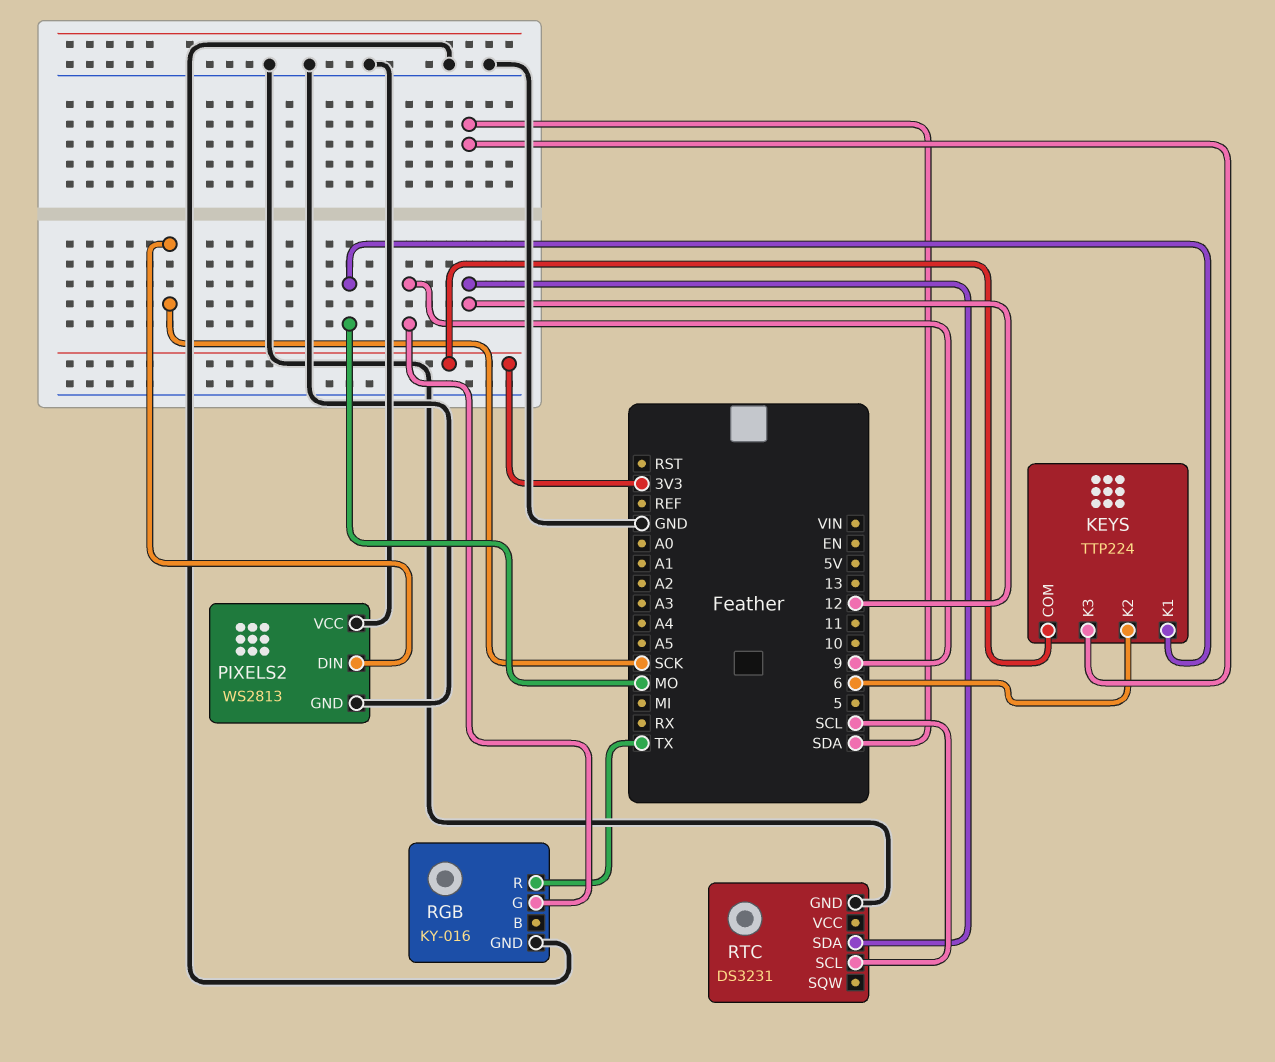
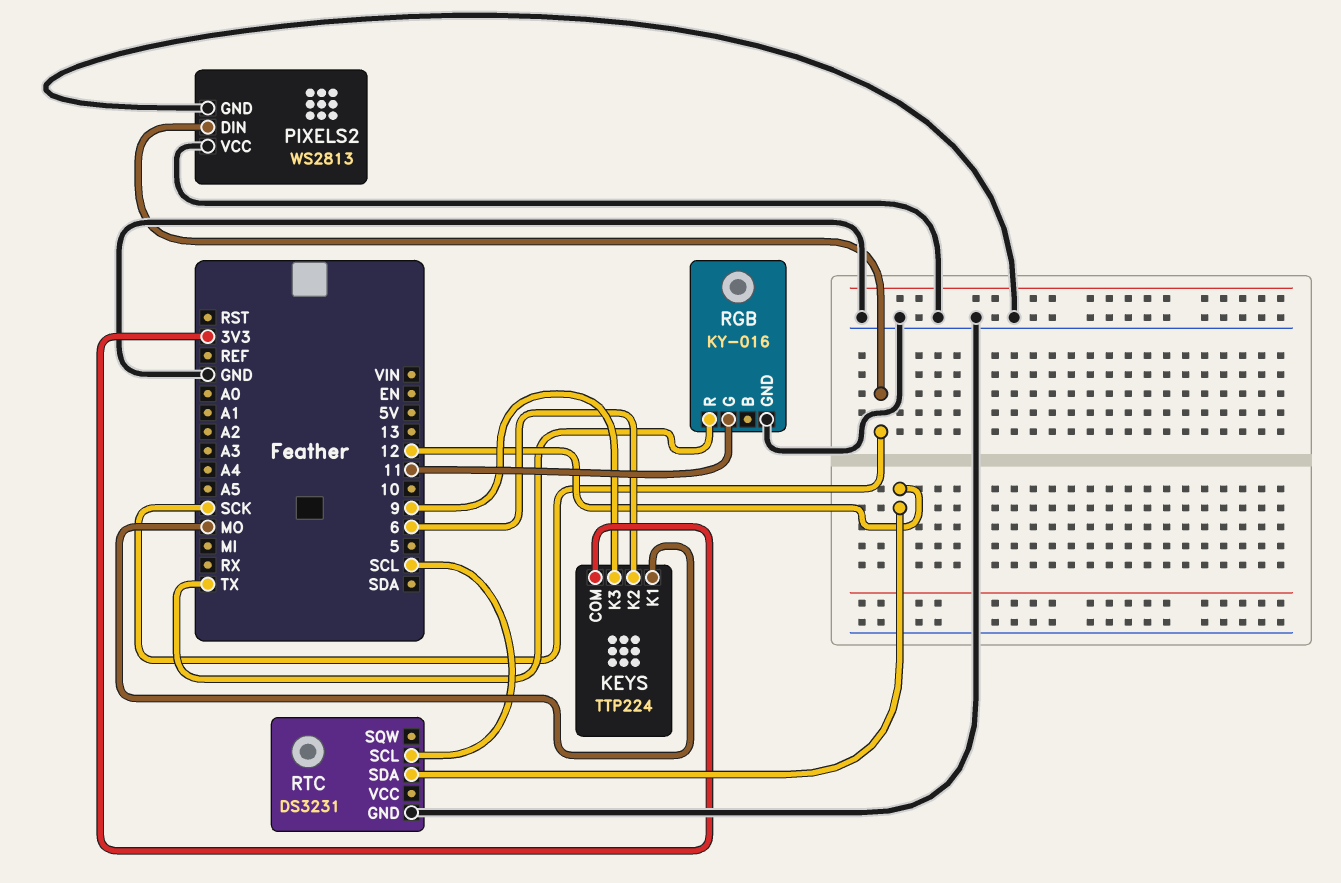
KEYS pin K3: SDA -> 9
RGB pin G: 9 -> 11

